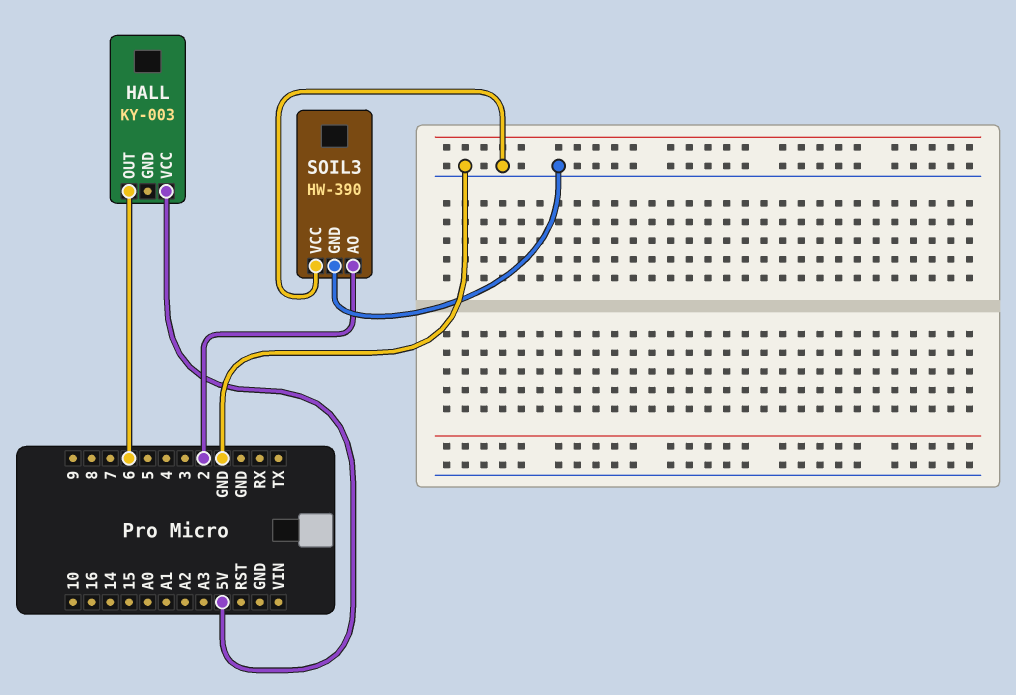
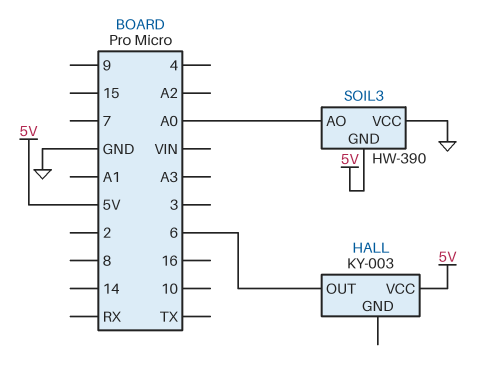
SOIL3 pin AO: 2 -> A0
SOIL3 pin GND: GND -> 5V

